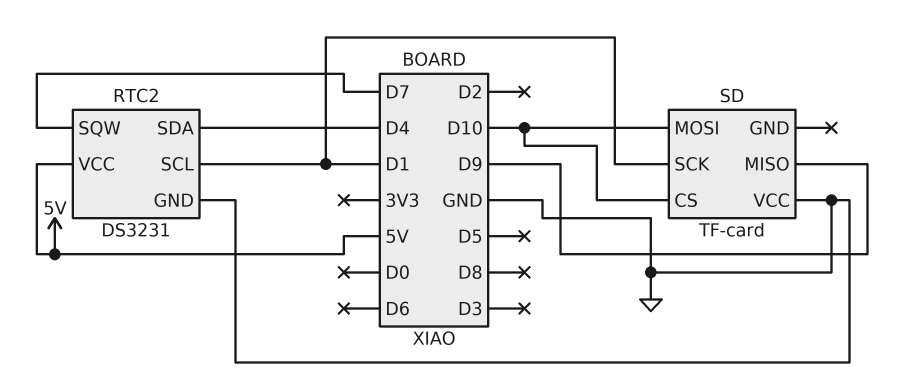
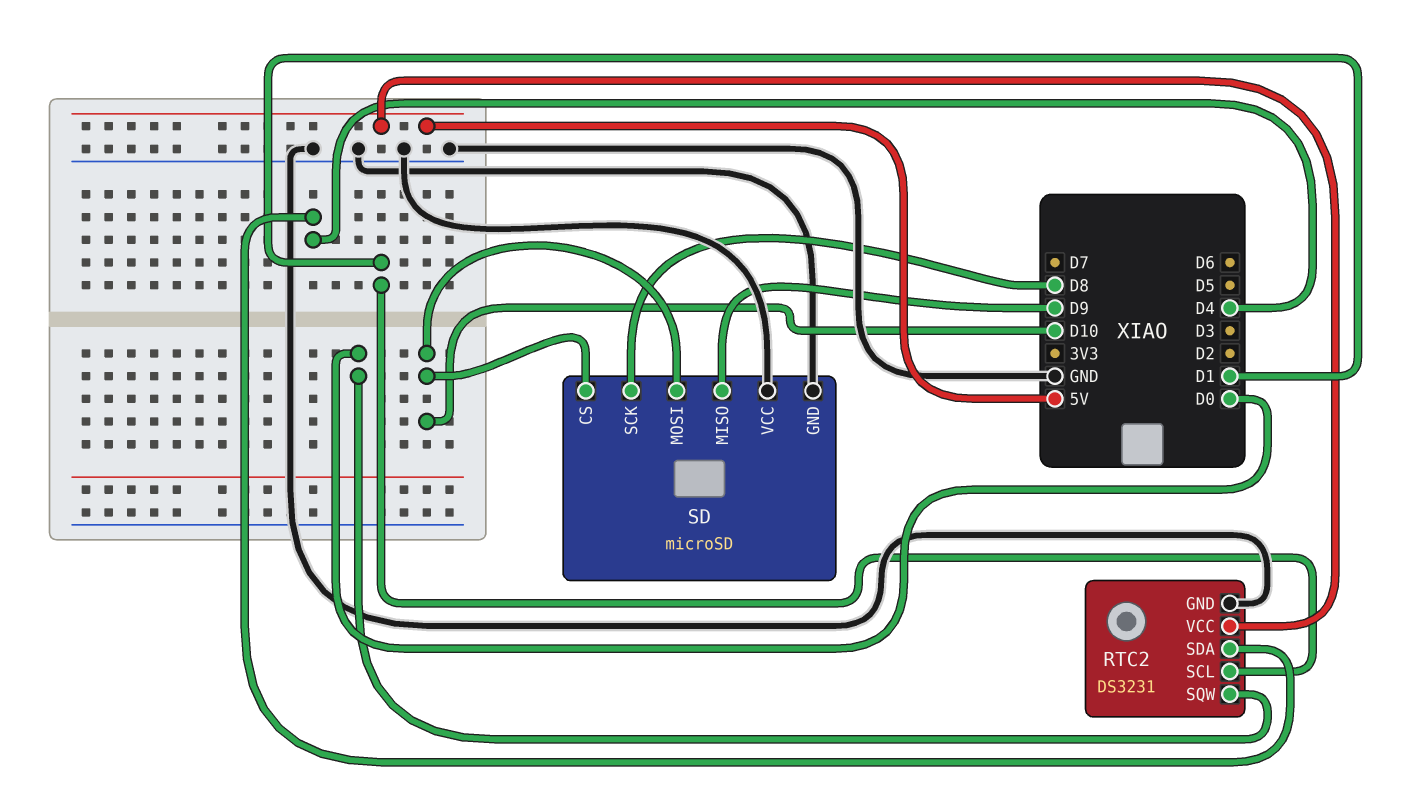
RTC2 pin SQW: D7 -> D0
SD: TF-card -> microSD
SD pin GND: none -> GND
SD pin SCK: D1 -> D8

